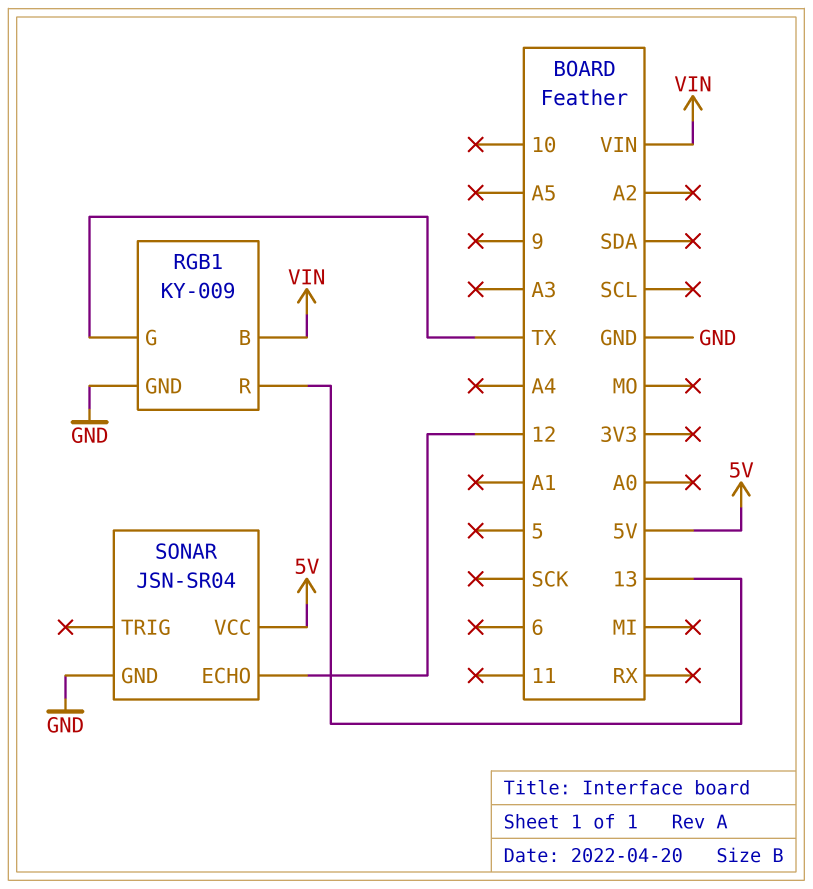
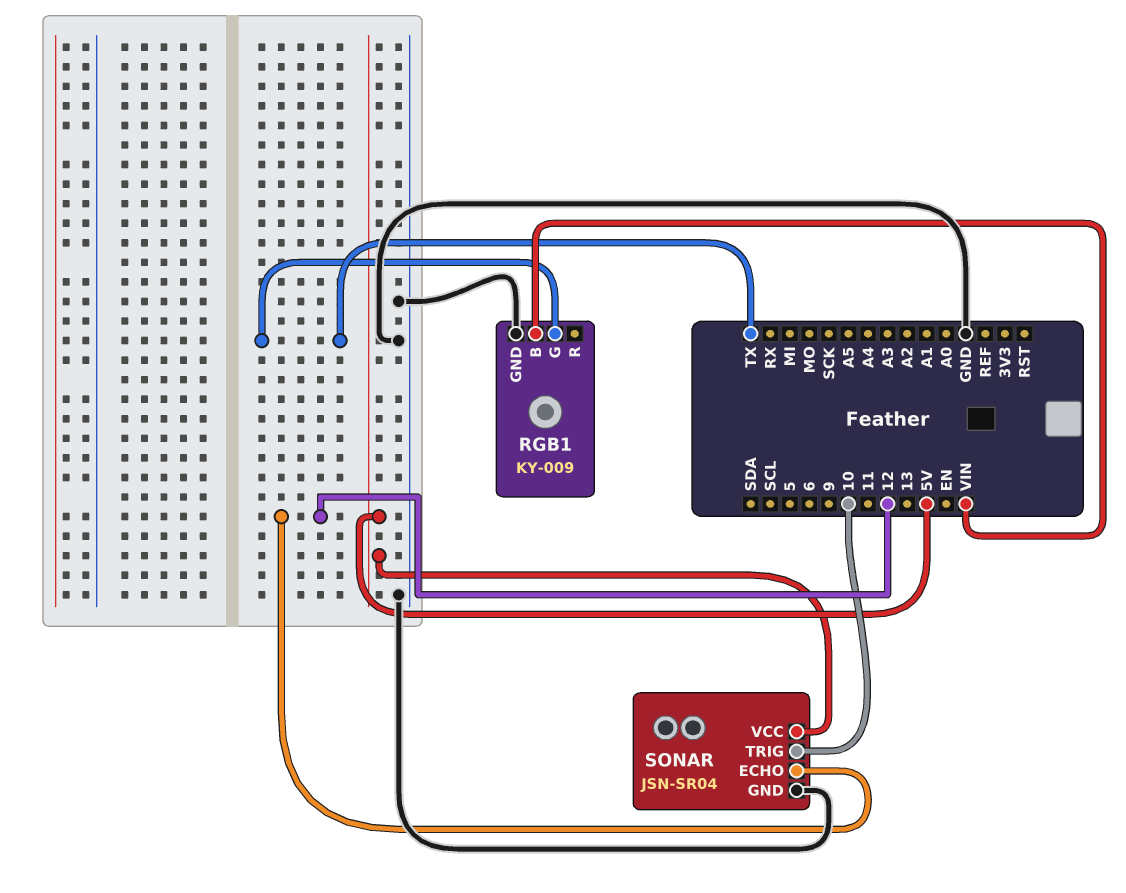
RGB1 pin R: 13 -> none
SONAR pin TRIG: none -> 10

